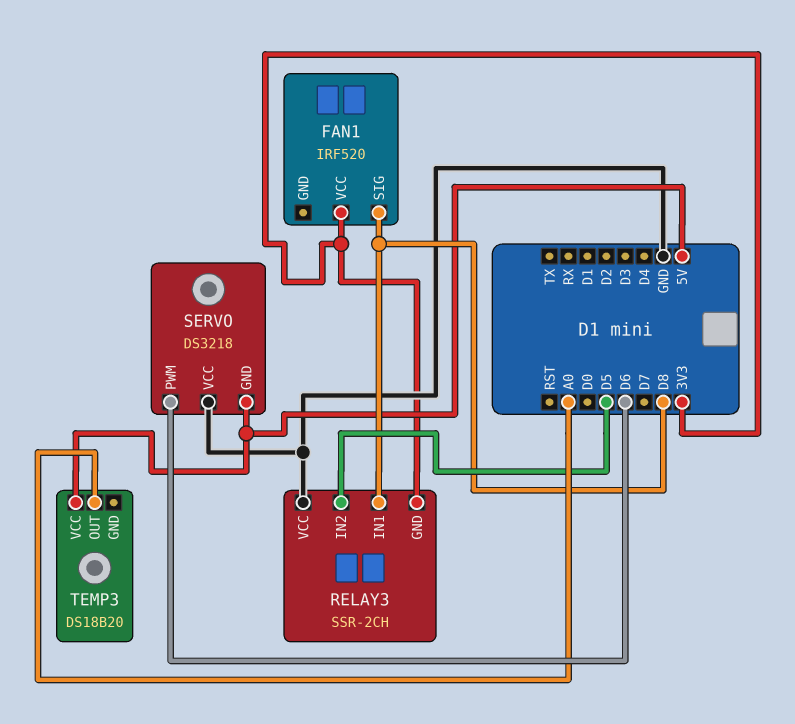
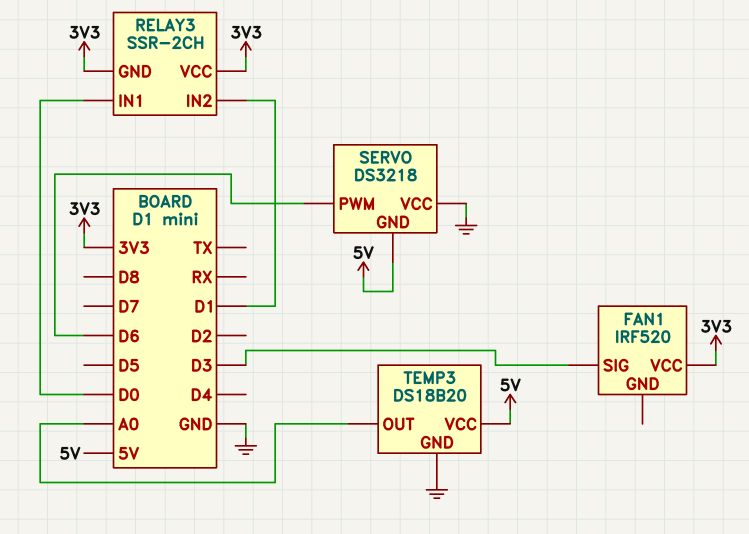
FAN1 pin SIG: D8 -> D3
RELAY3 pin IN1: D8 -> D0
RELAY3 pin IN2: D5 -> D1
RELAY3 pin VCC: GND -> 3V3
TEMP3 pin GND: none -> GND

